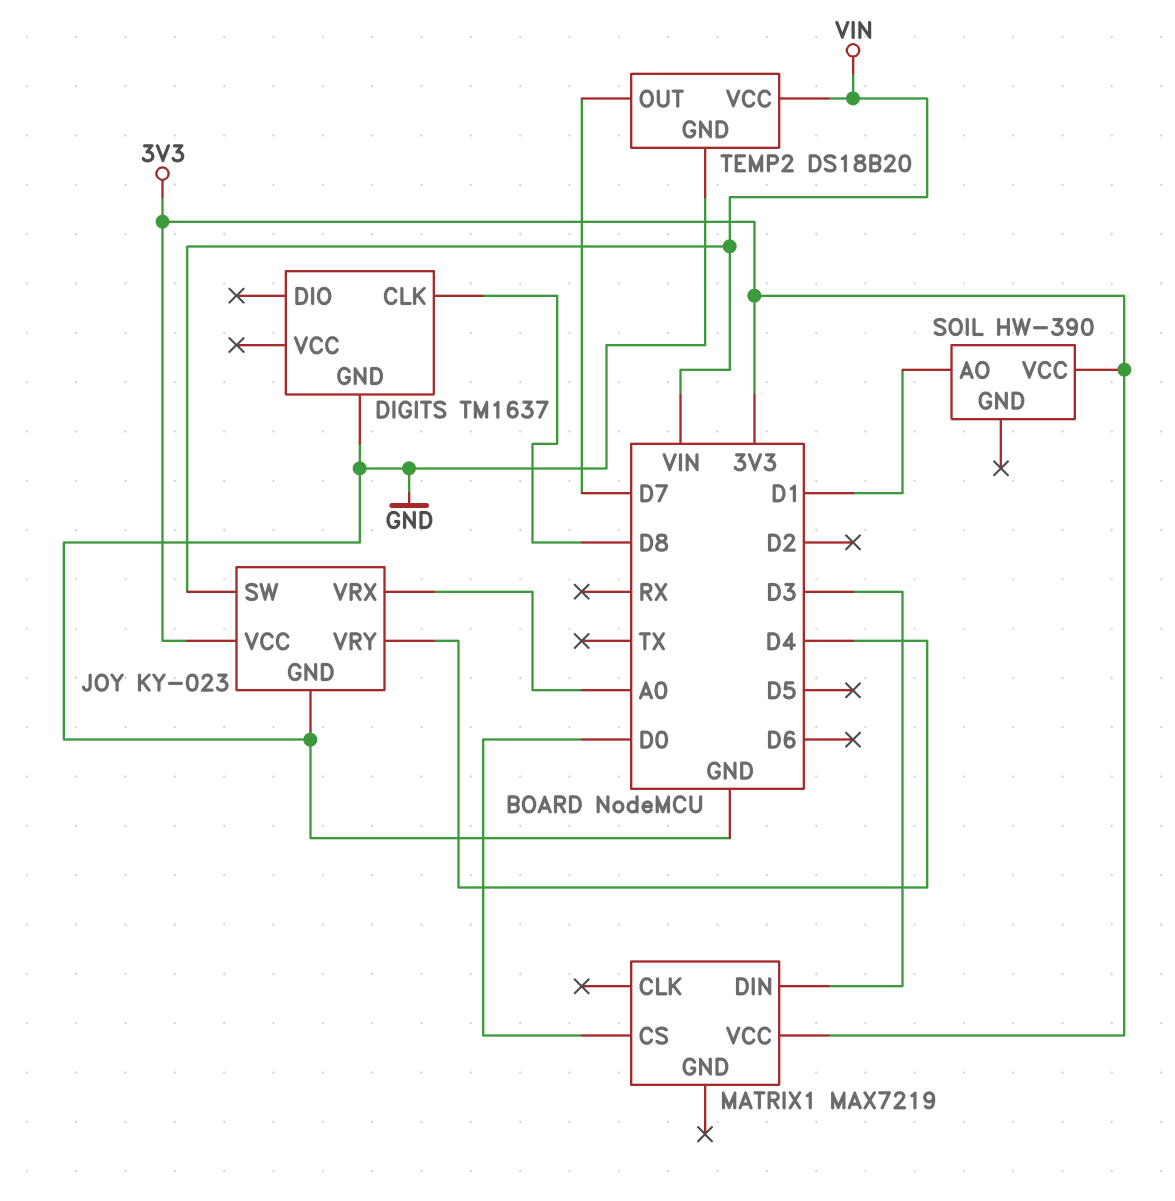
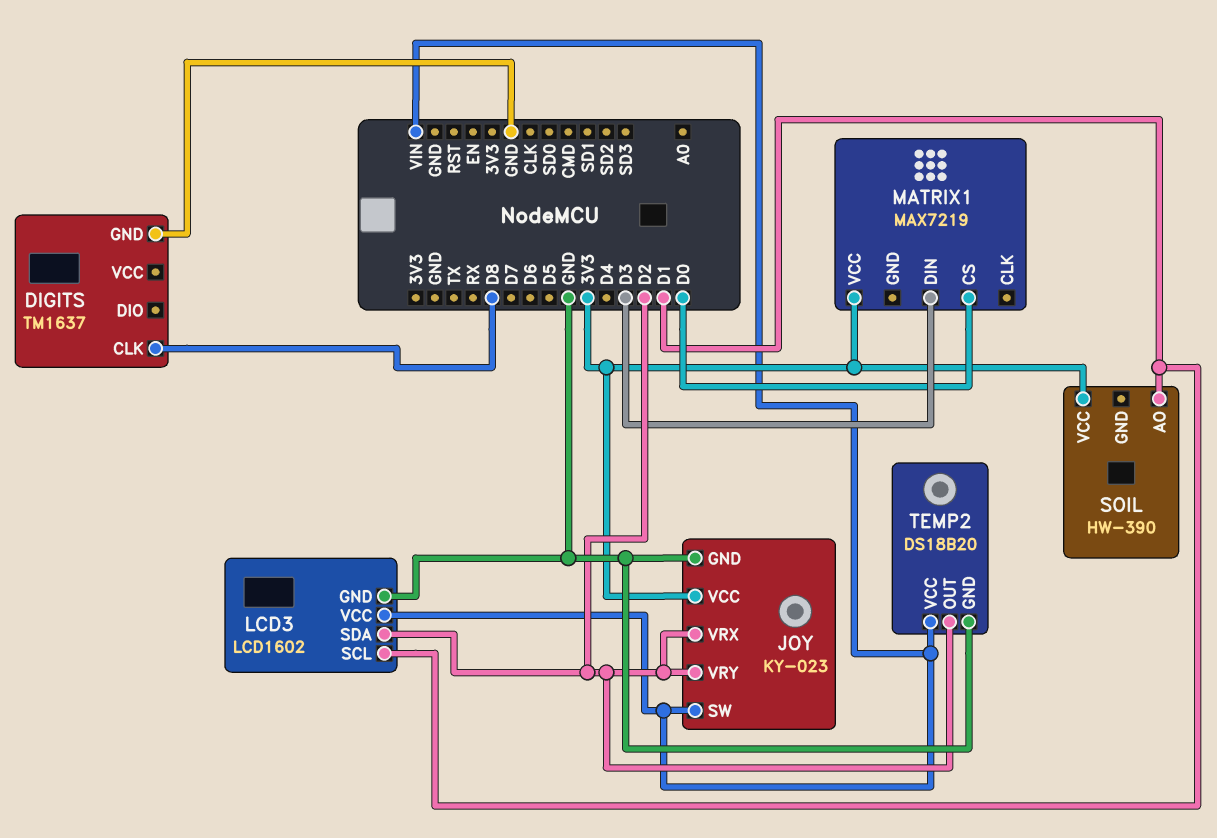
JOY pin VRX: A0 -> D2
JOY pin VRY: D4 -> D2
LCD3: none -> LCD1602
LCD3 pin GND: none -> GND
LCD3 pin SCL: none -> D1
LCD3 pin SDA: none -> D2
LCD3 pin VCC: none -> VIN
TEMP2 pin OUT: D7 -> D2

